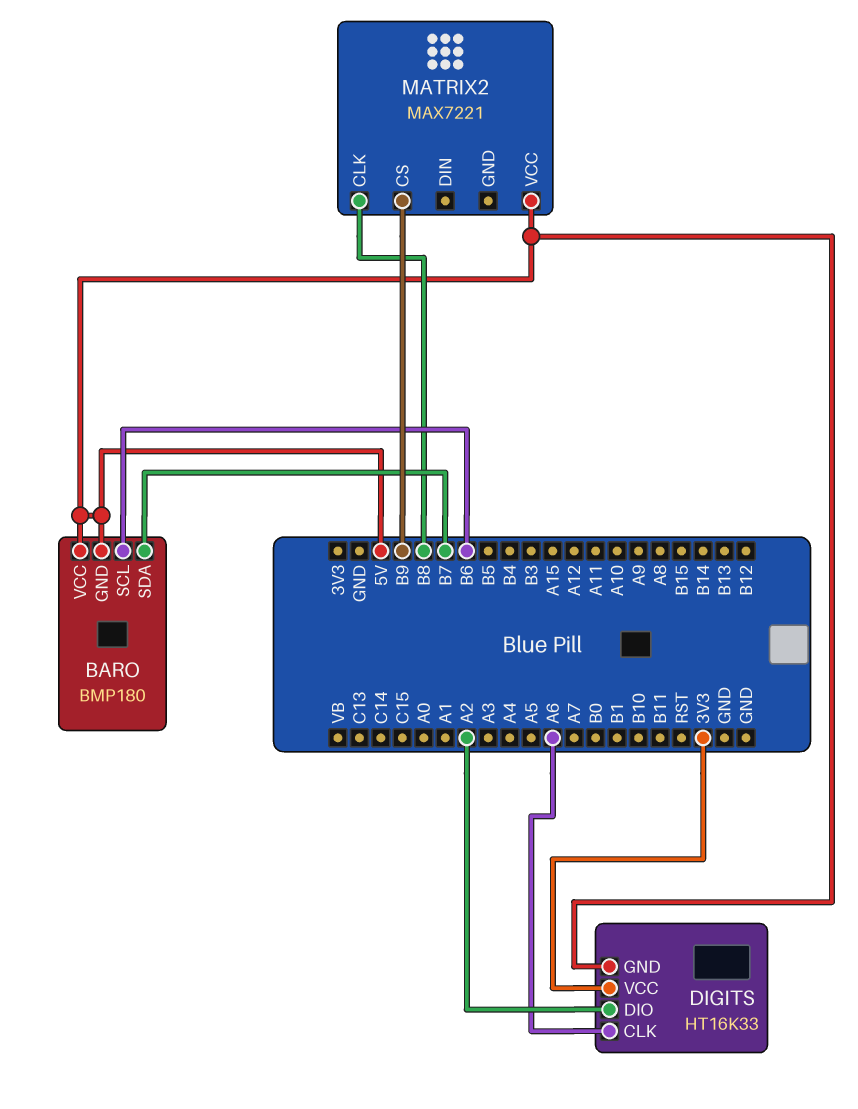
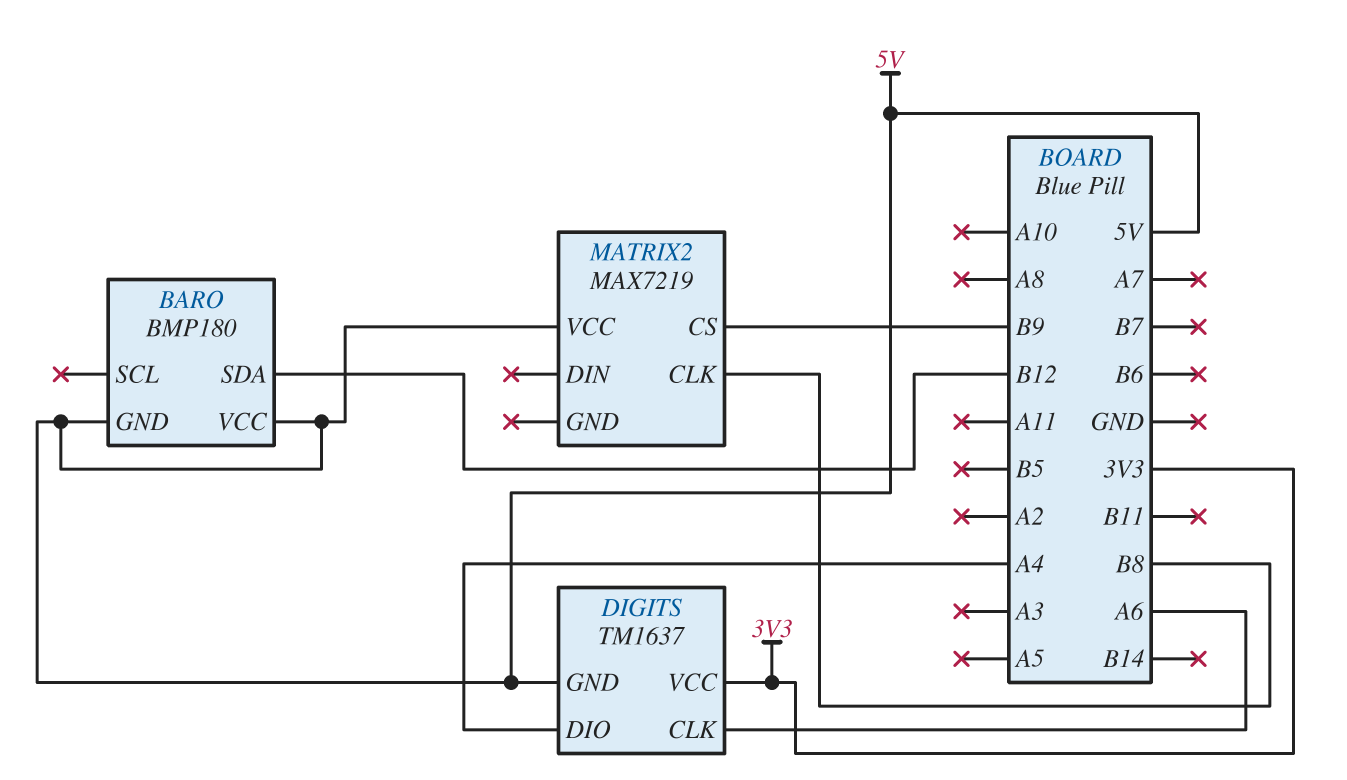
BARO pin SCL: B6 -> none
BARO pin SDA: B7 -> B12
DIGITS: HT16K33 -> TM1637
DIGITS pin DIO: A2 -> A4
MATRIX2: MAX7221 -> MAX7219

